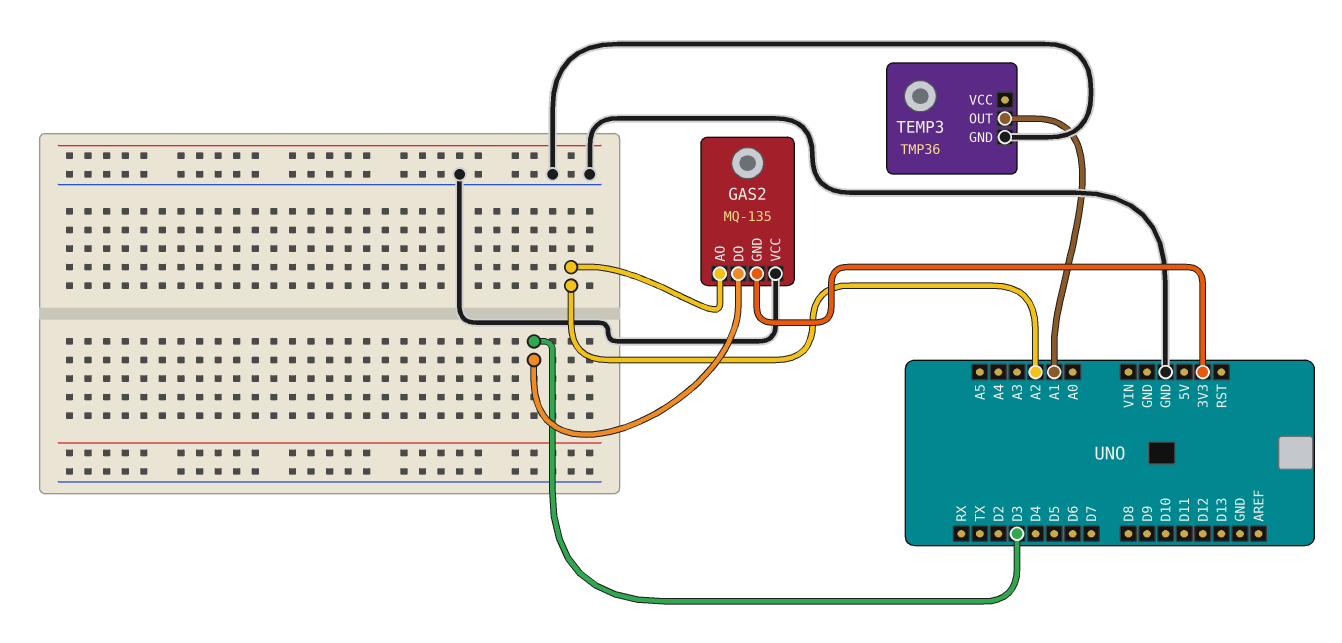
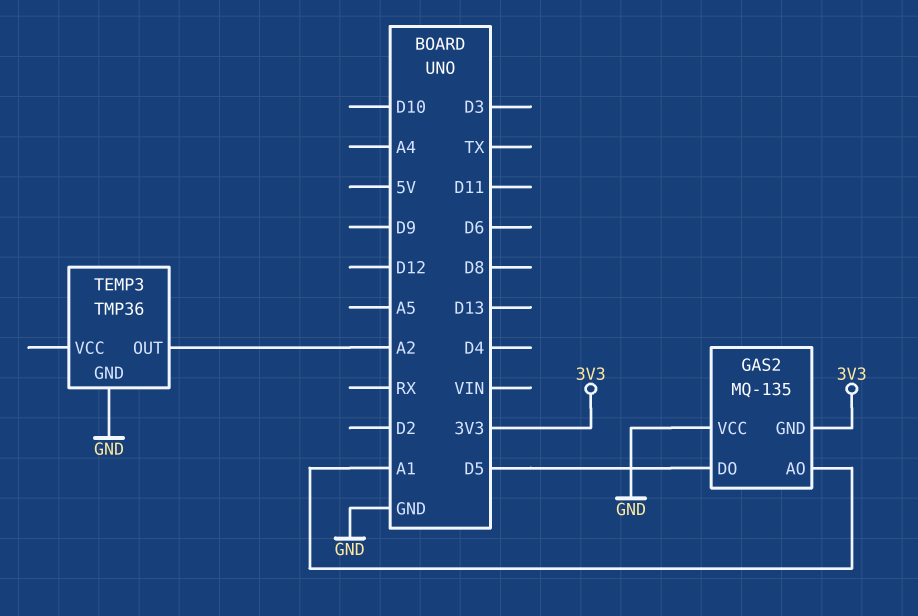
GAS2 pin AO: A2 -> A1
GAS2 pin DO: D3 -> D5
TEMP3 pin OUT: A1 -> A2

